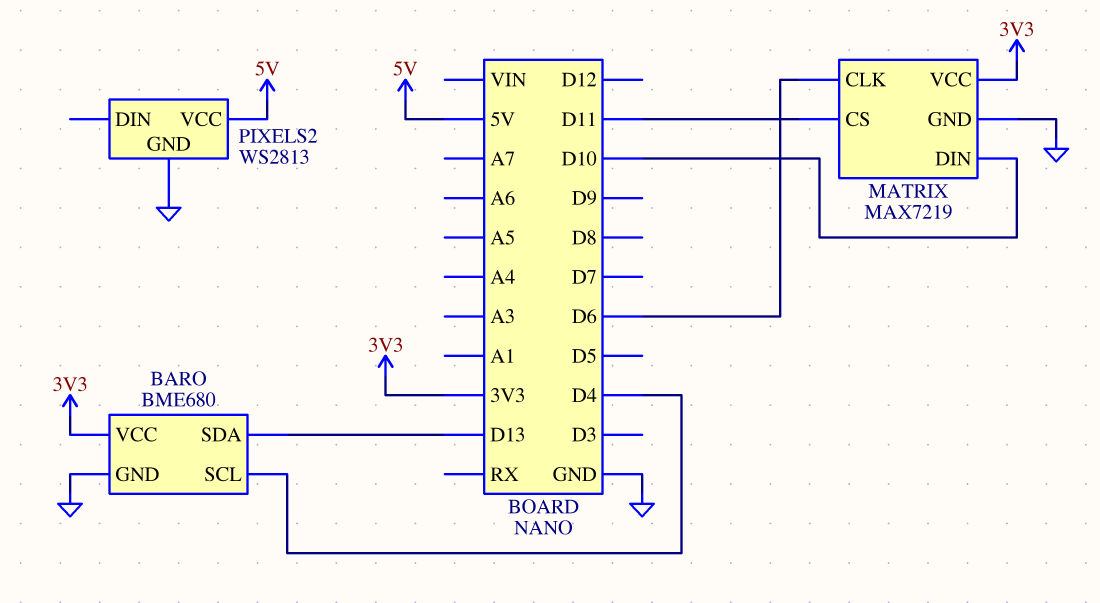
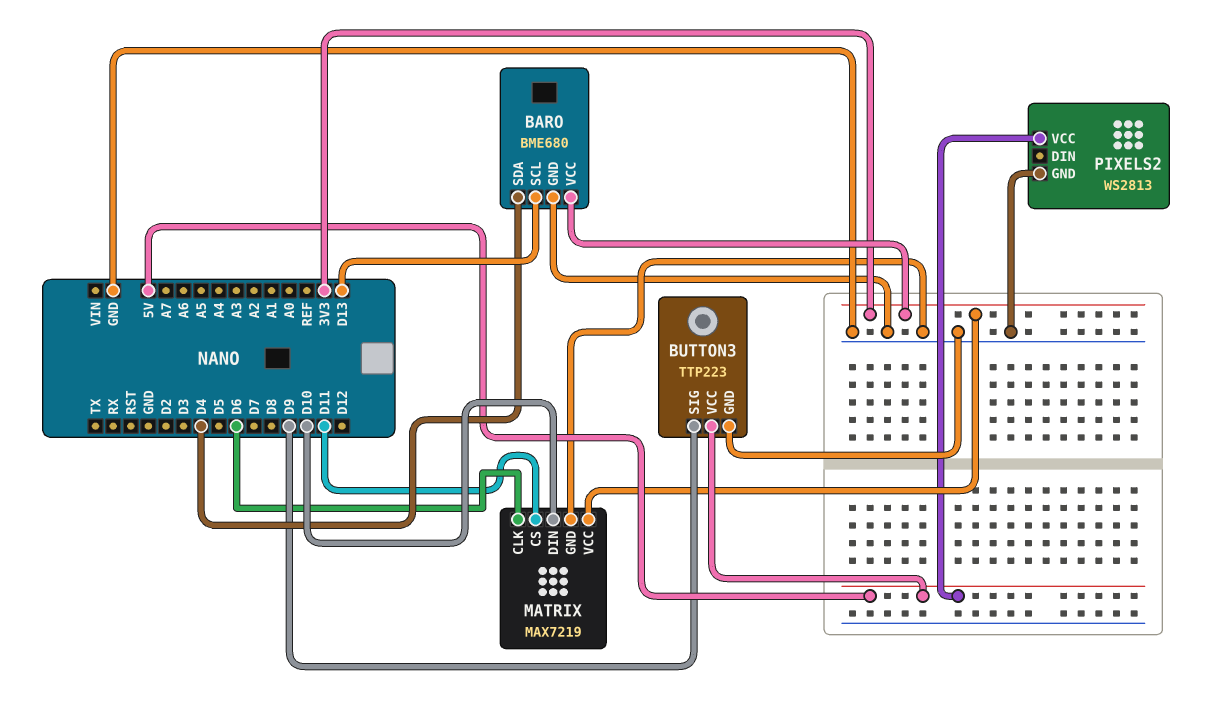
BARO pin SCL: D4 -> D13
BARO pin SDA: D13 -> D4
BUTTON3: none -> TTP223
BUTTON3 pin GND: none -> GND
BUTTON3 pin SIG: none -> D9
BUTTON3 pin VCC: none -> 5V

